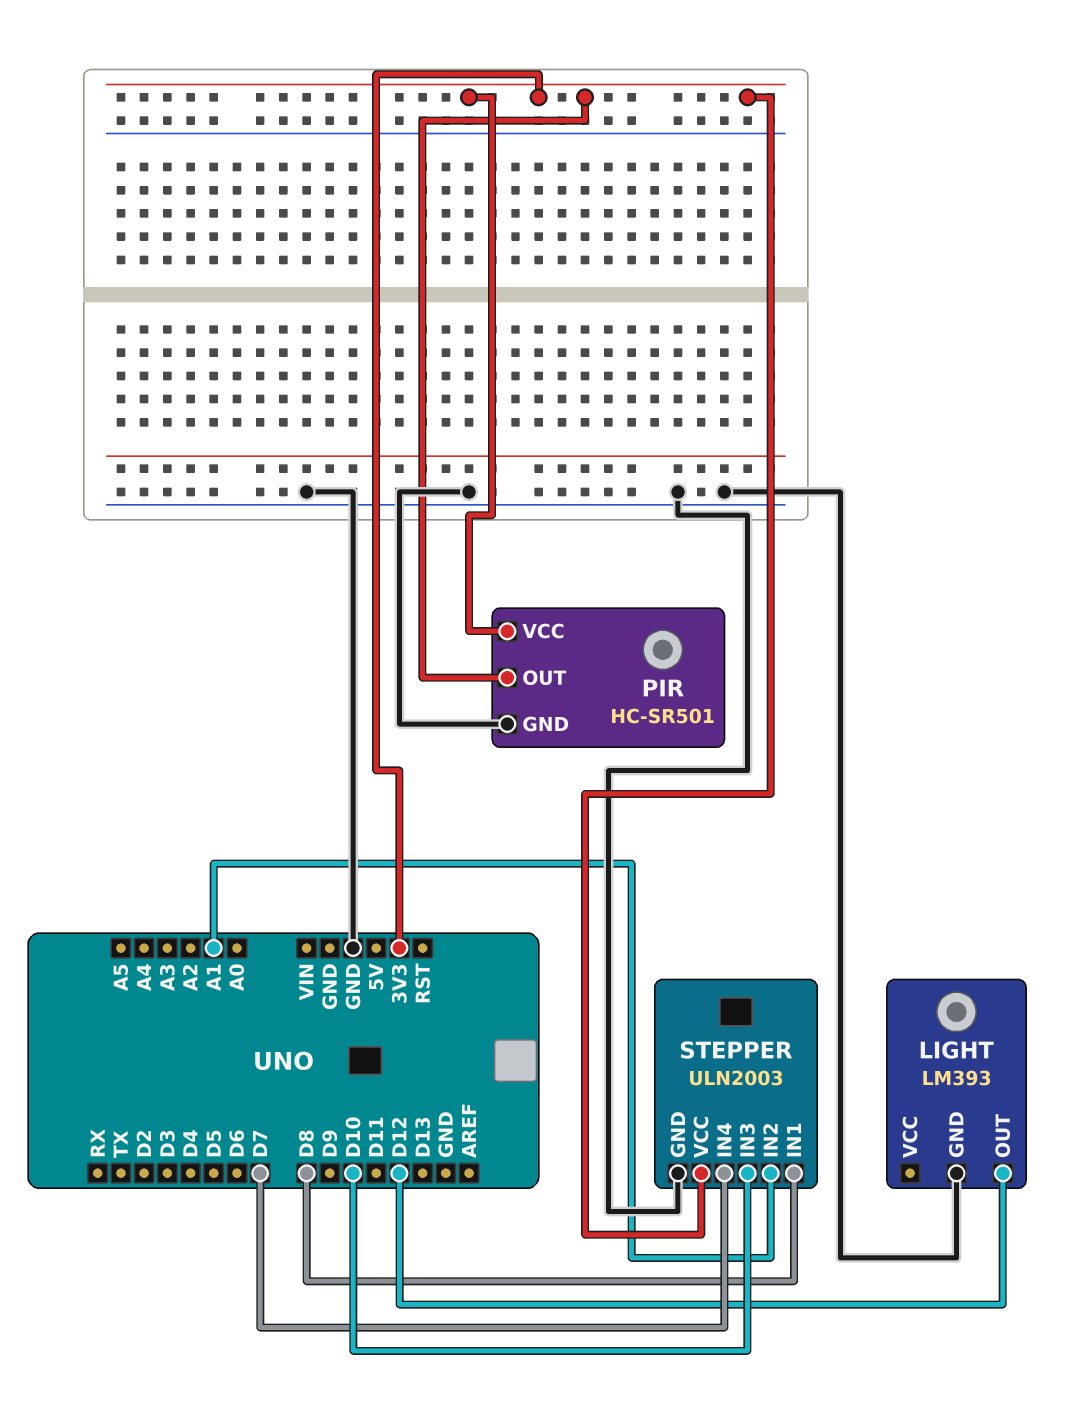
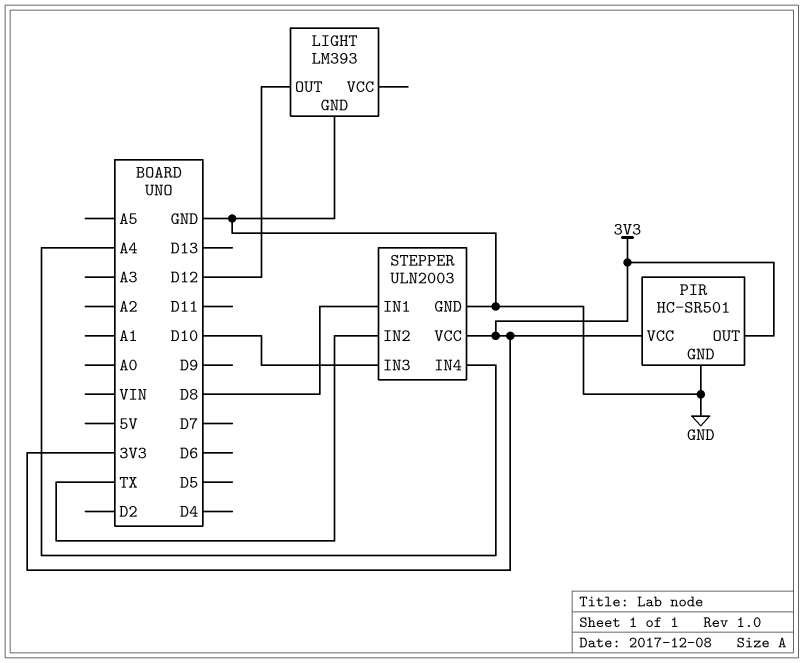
STEPPER pin IN2: A1 -> TX
STEPPER pin IN4: D7 -> A4

